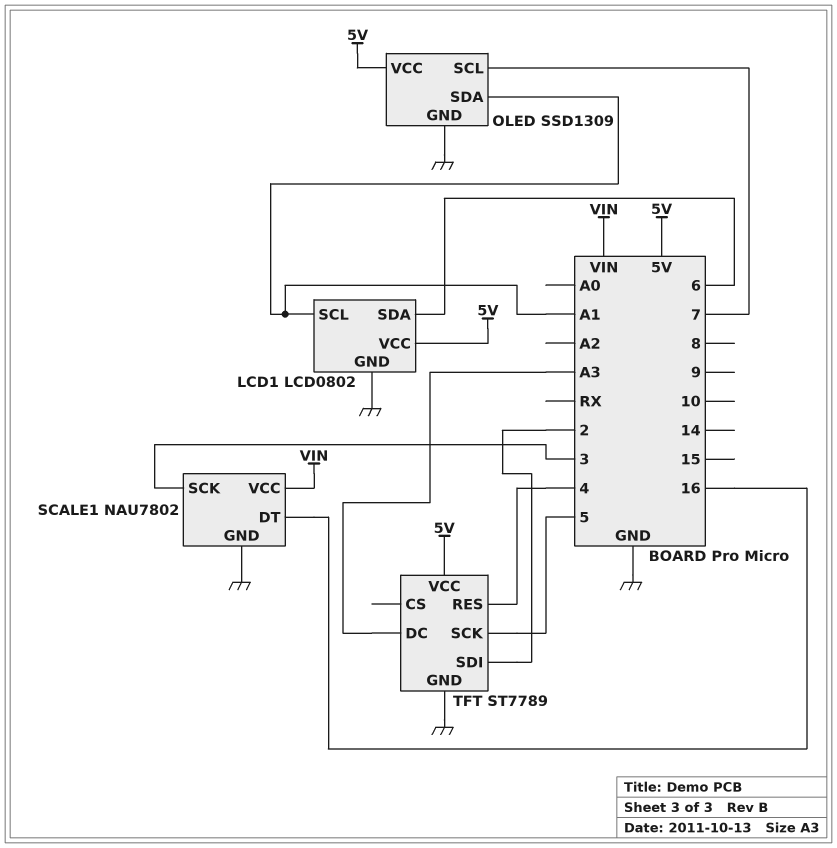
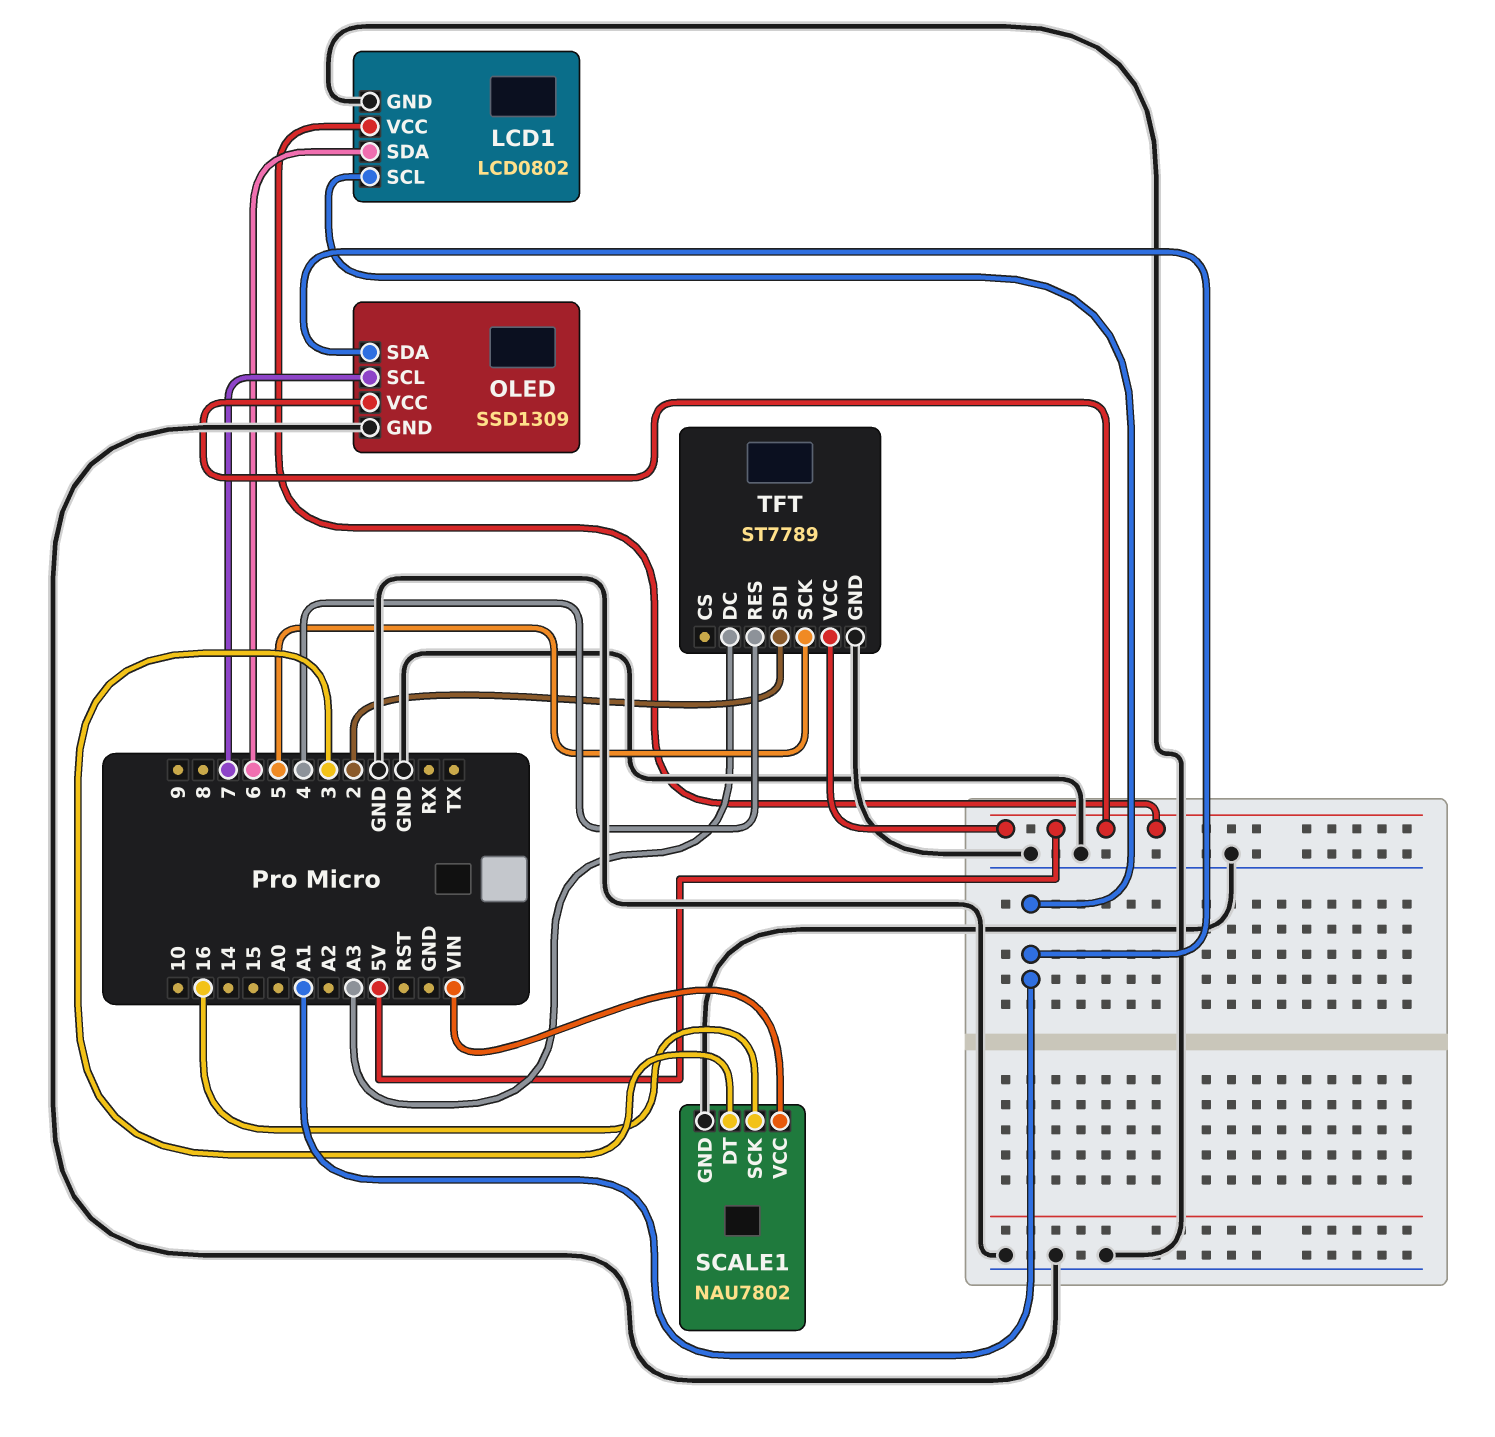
SCALE1 pin DT: 16 -> 3
SCALE1 pin SCK: 3 -> 16

